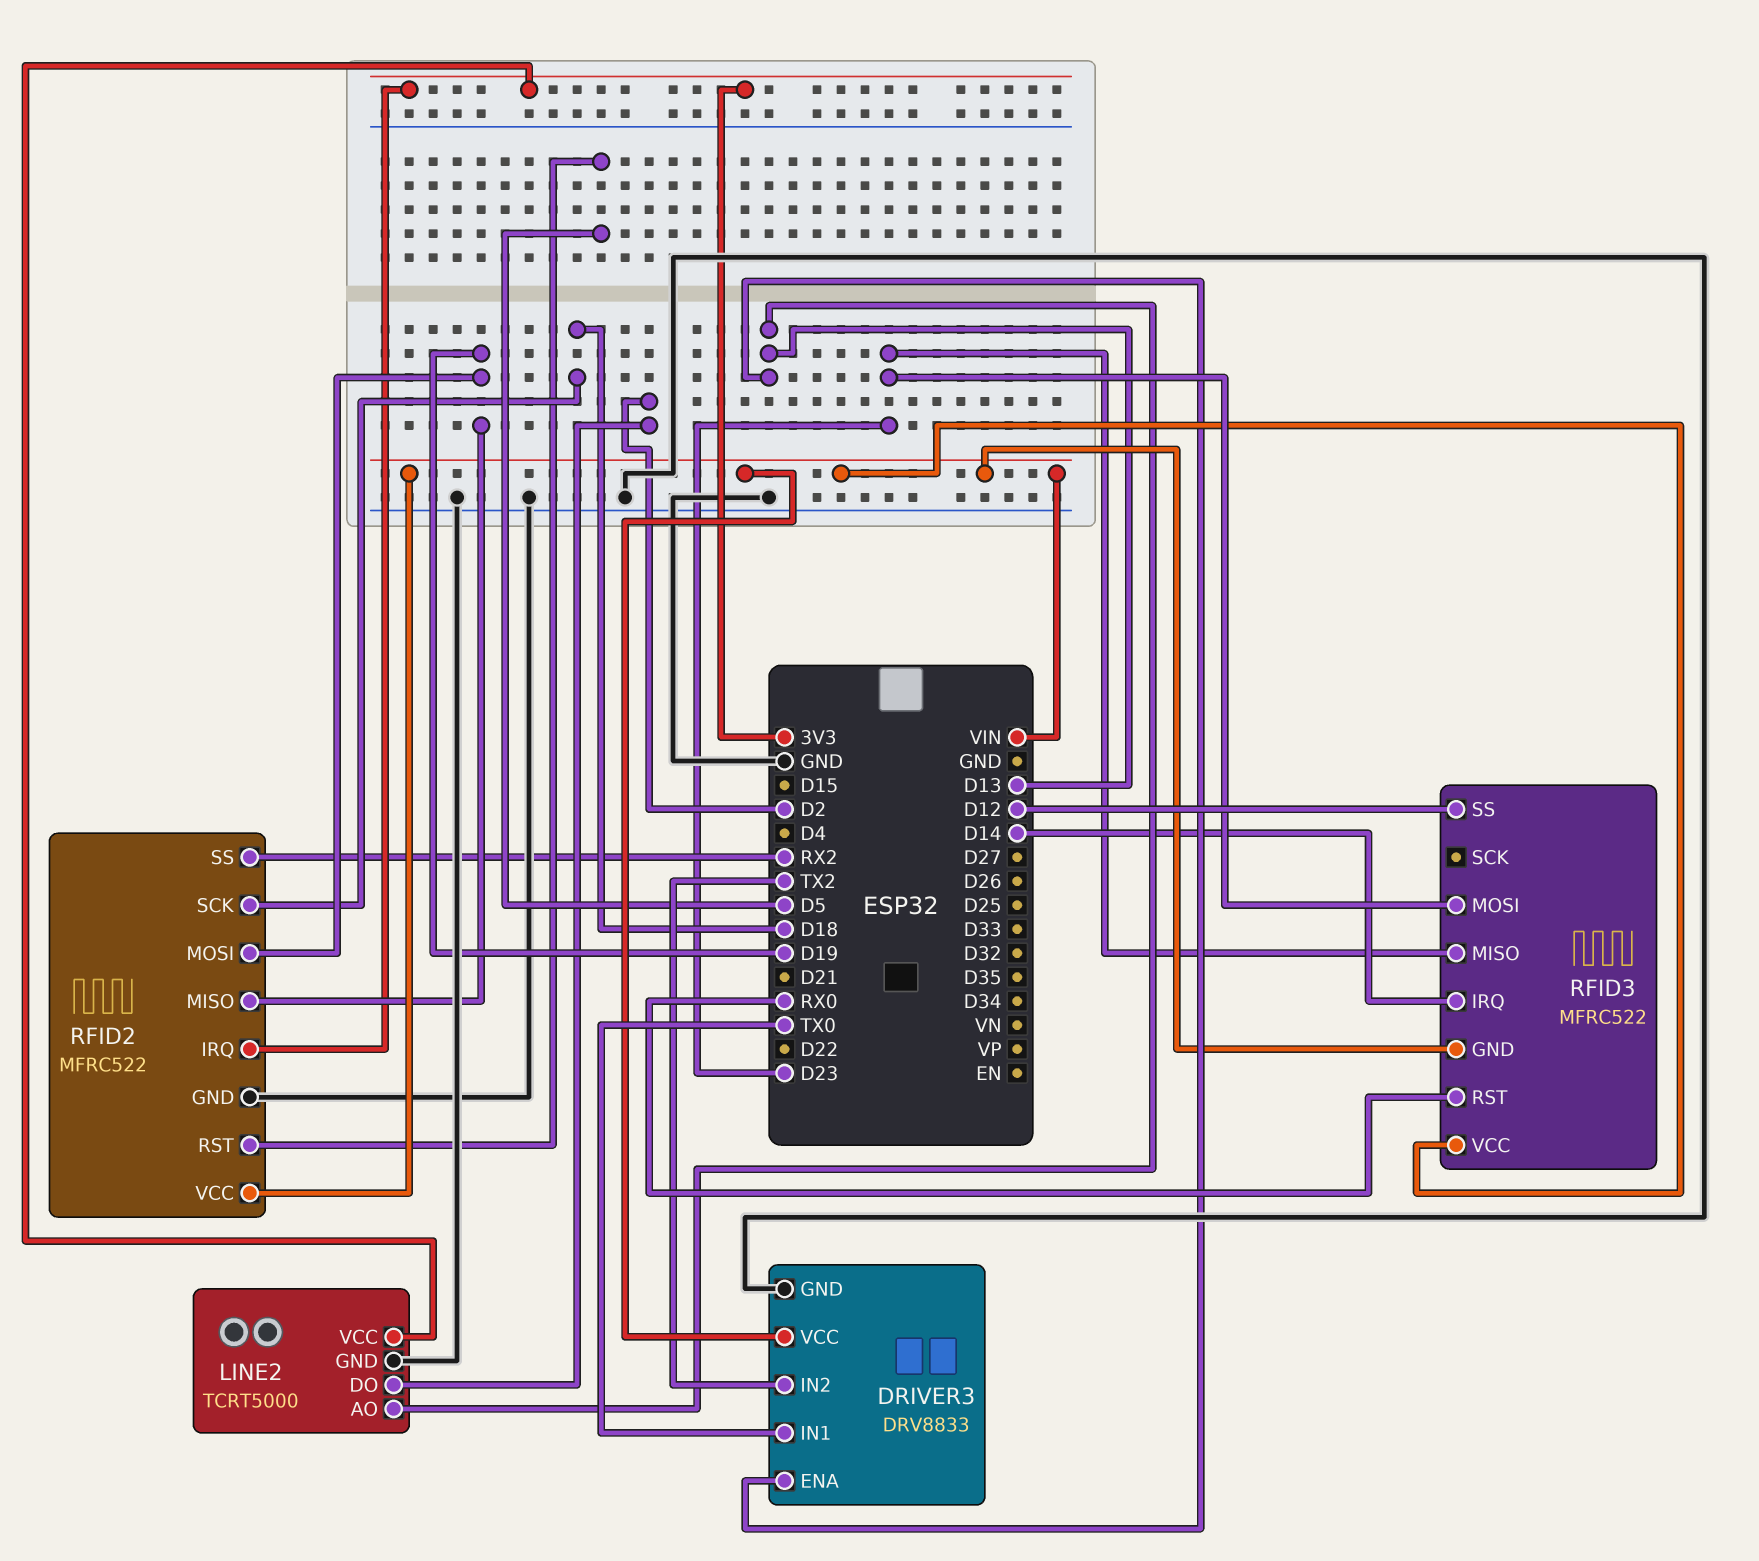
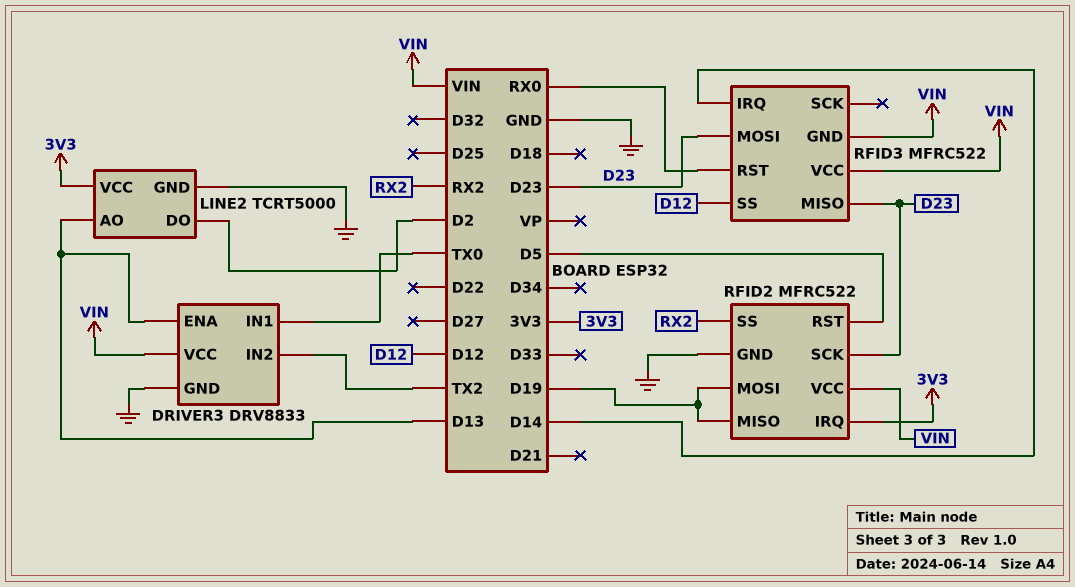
RFID2 pin SCK: D18 -> D23

